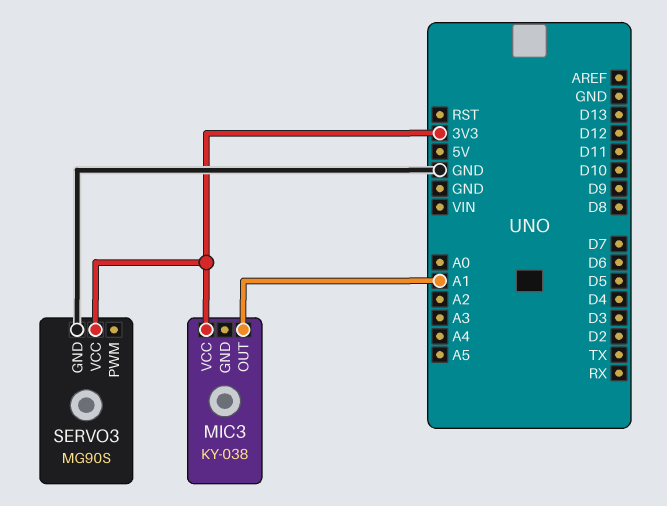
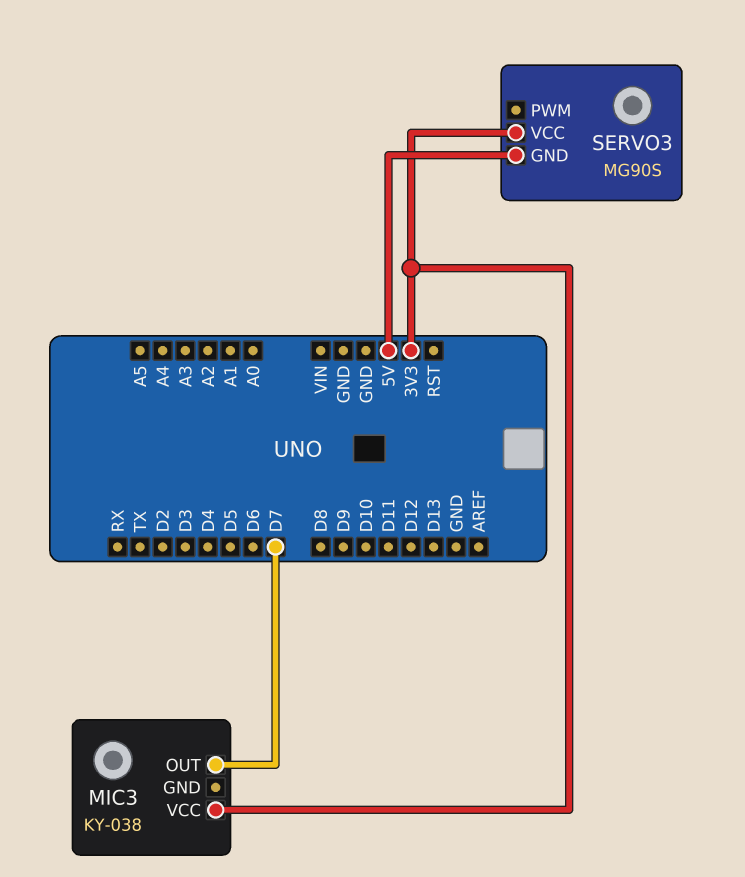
MIC3 pin OUT: A1 -> D7
SERVO3 pin GND: GND -> 5V

